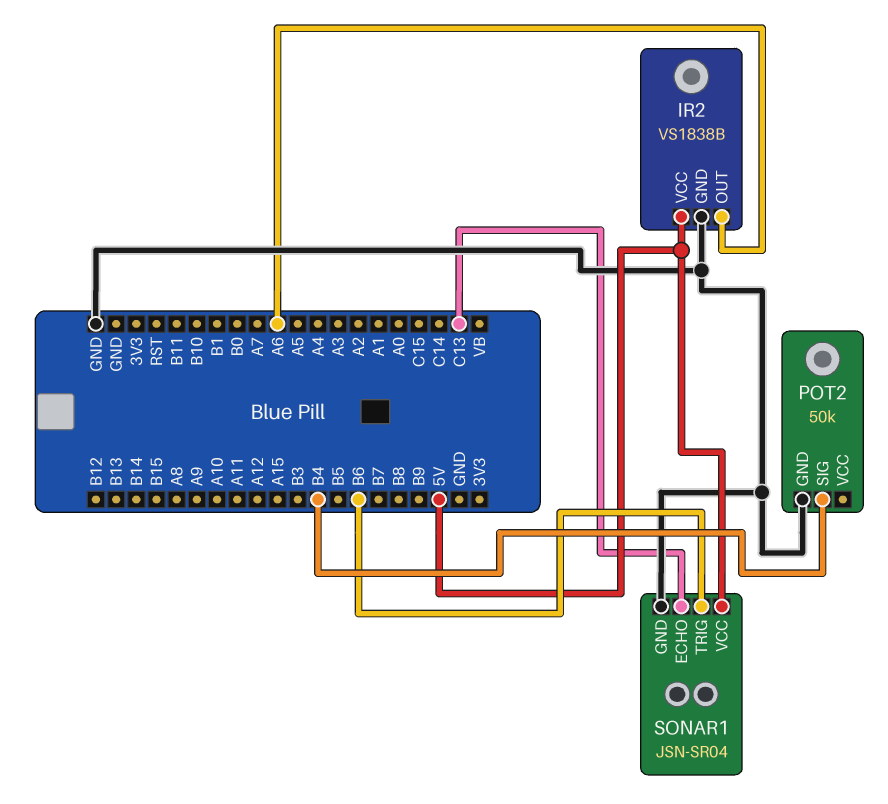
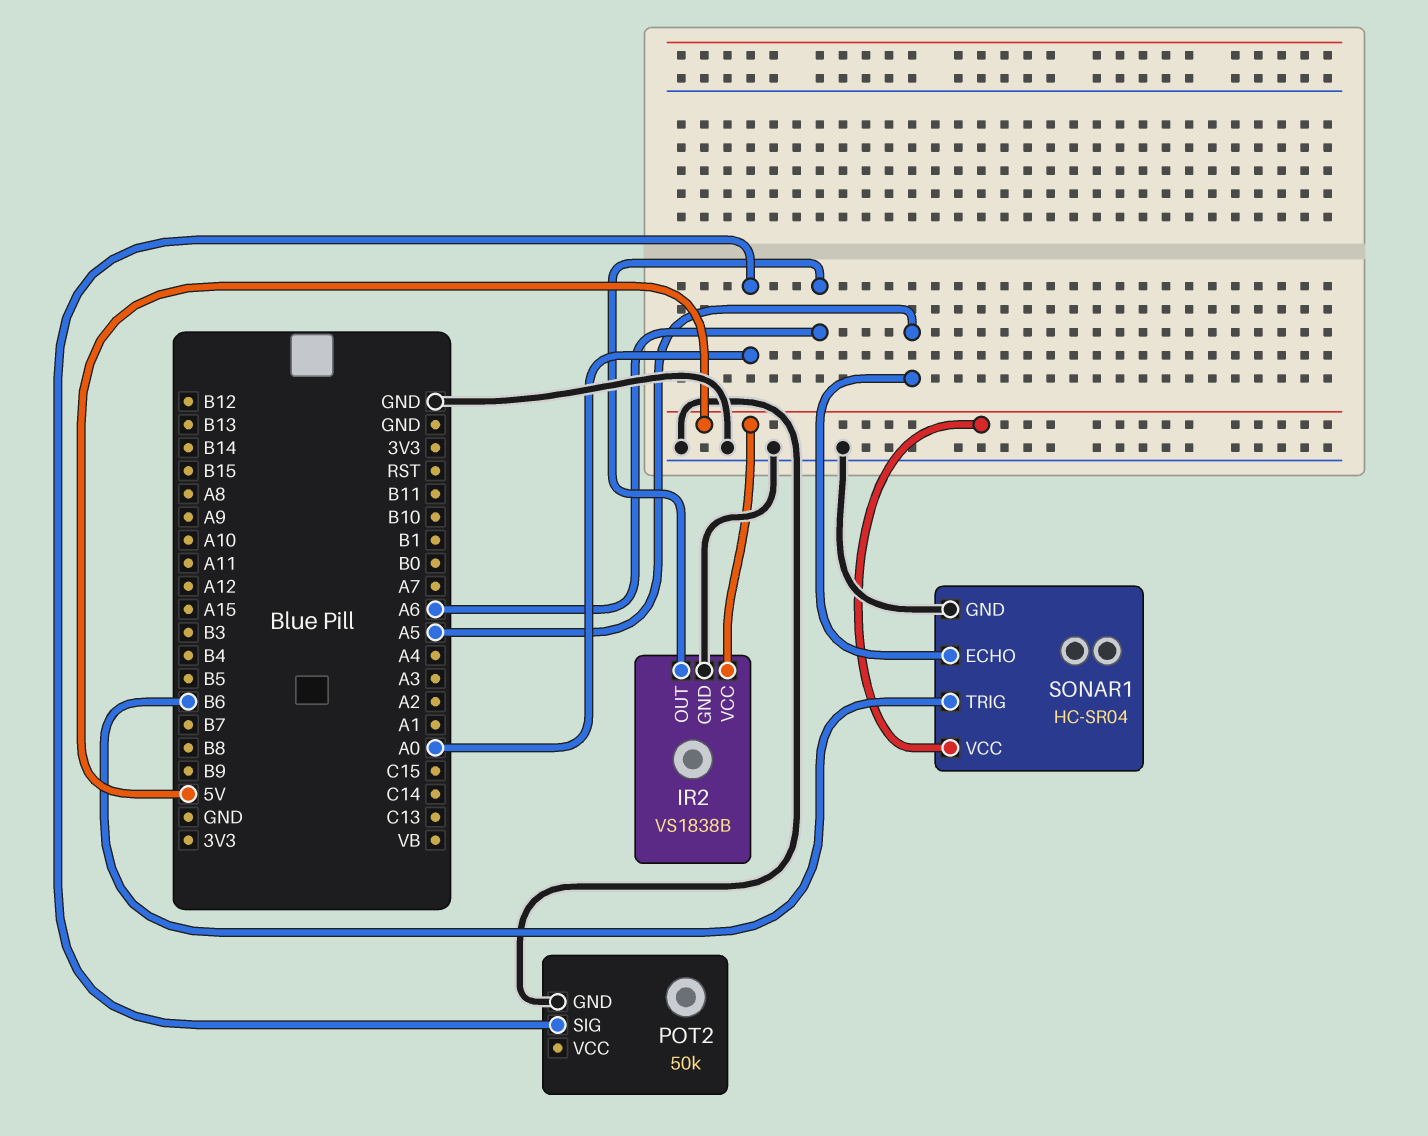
POT2 pin SIG: B4 -> A0
SONAR1: JSN-SR04 -> HC-SR04
SONAR1 pin ECHO: C13 -> A5

